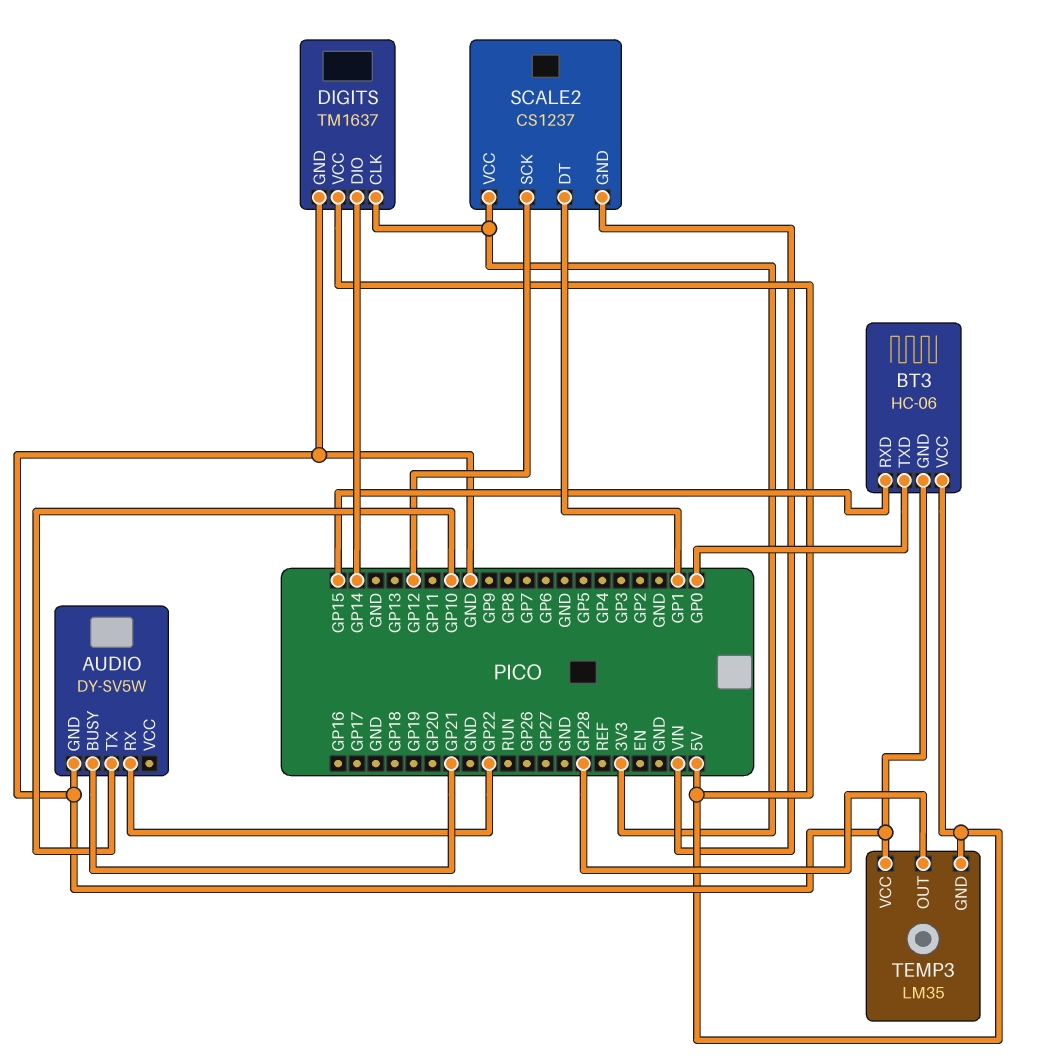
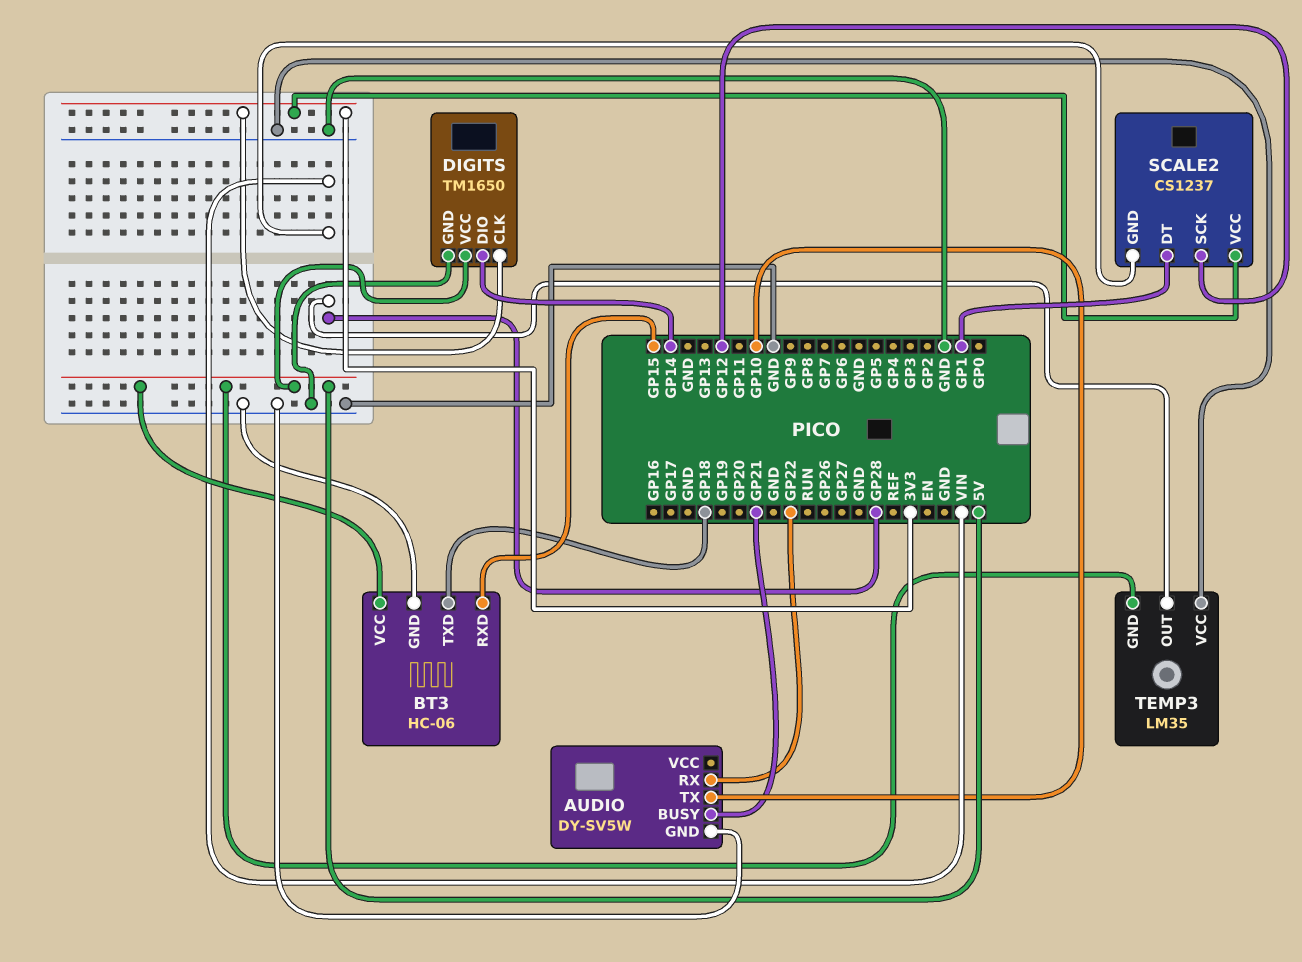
BT3 pin TXD: GP0 -> GP18
DIGITS: TM1637 -> TM1650

